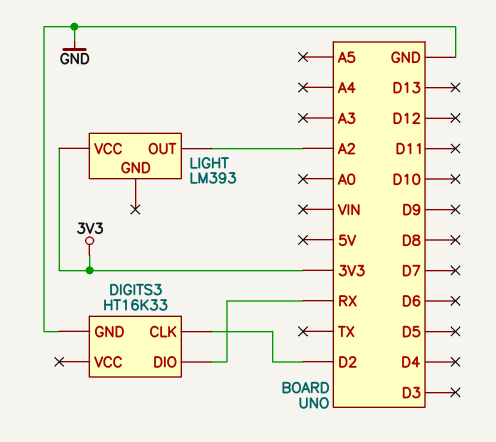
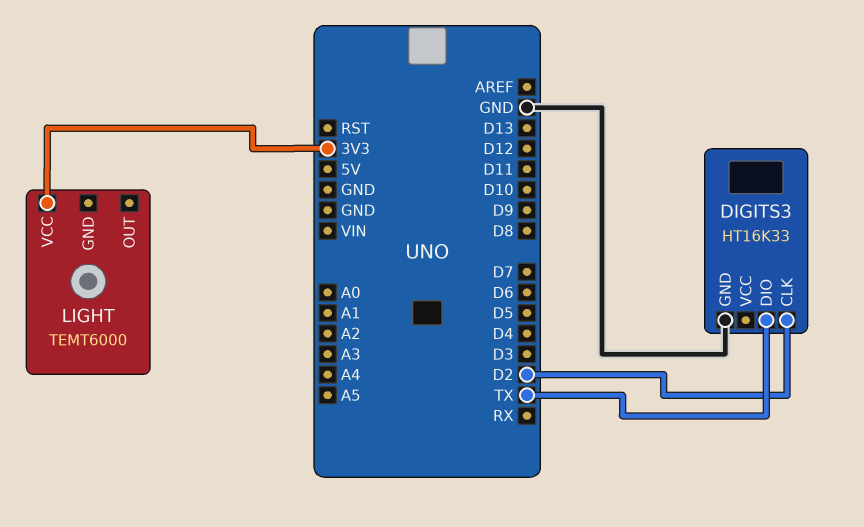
DIGITS3 pin DIO: RX -> TX
LIGHT: LM393 -> TEMT6000
LIGHT pin OUT: A2 -> none

